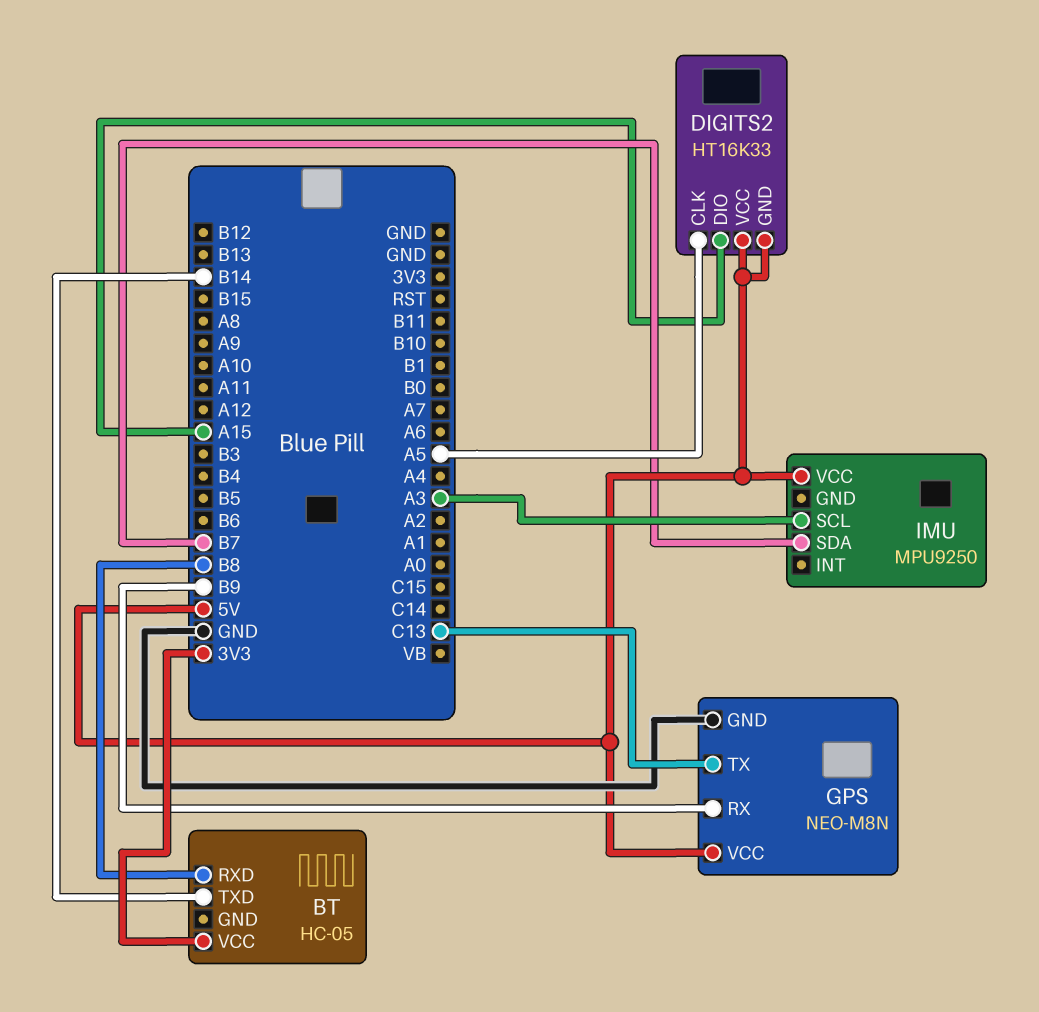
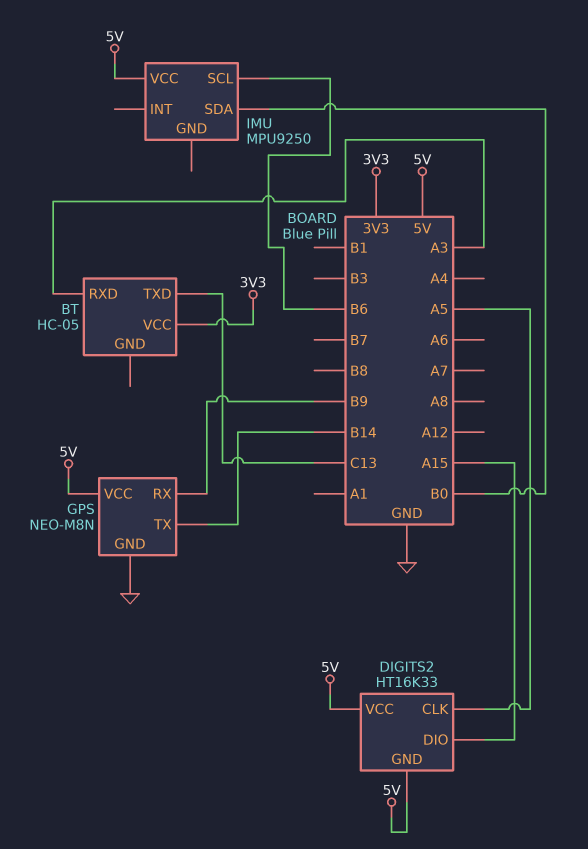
BT pin RXD: B8 -> A3
BT pin TXD: B14 -> C13
GPS pin TX: C13 -> B14
IMU pin SCL: A3 -> B6
IMU pin SDA: B7 -> B0

